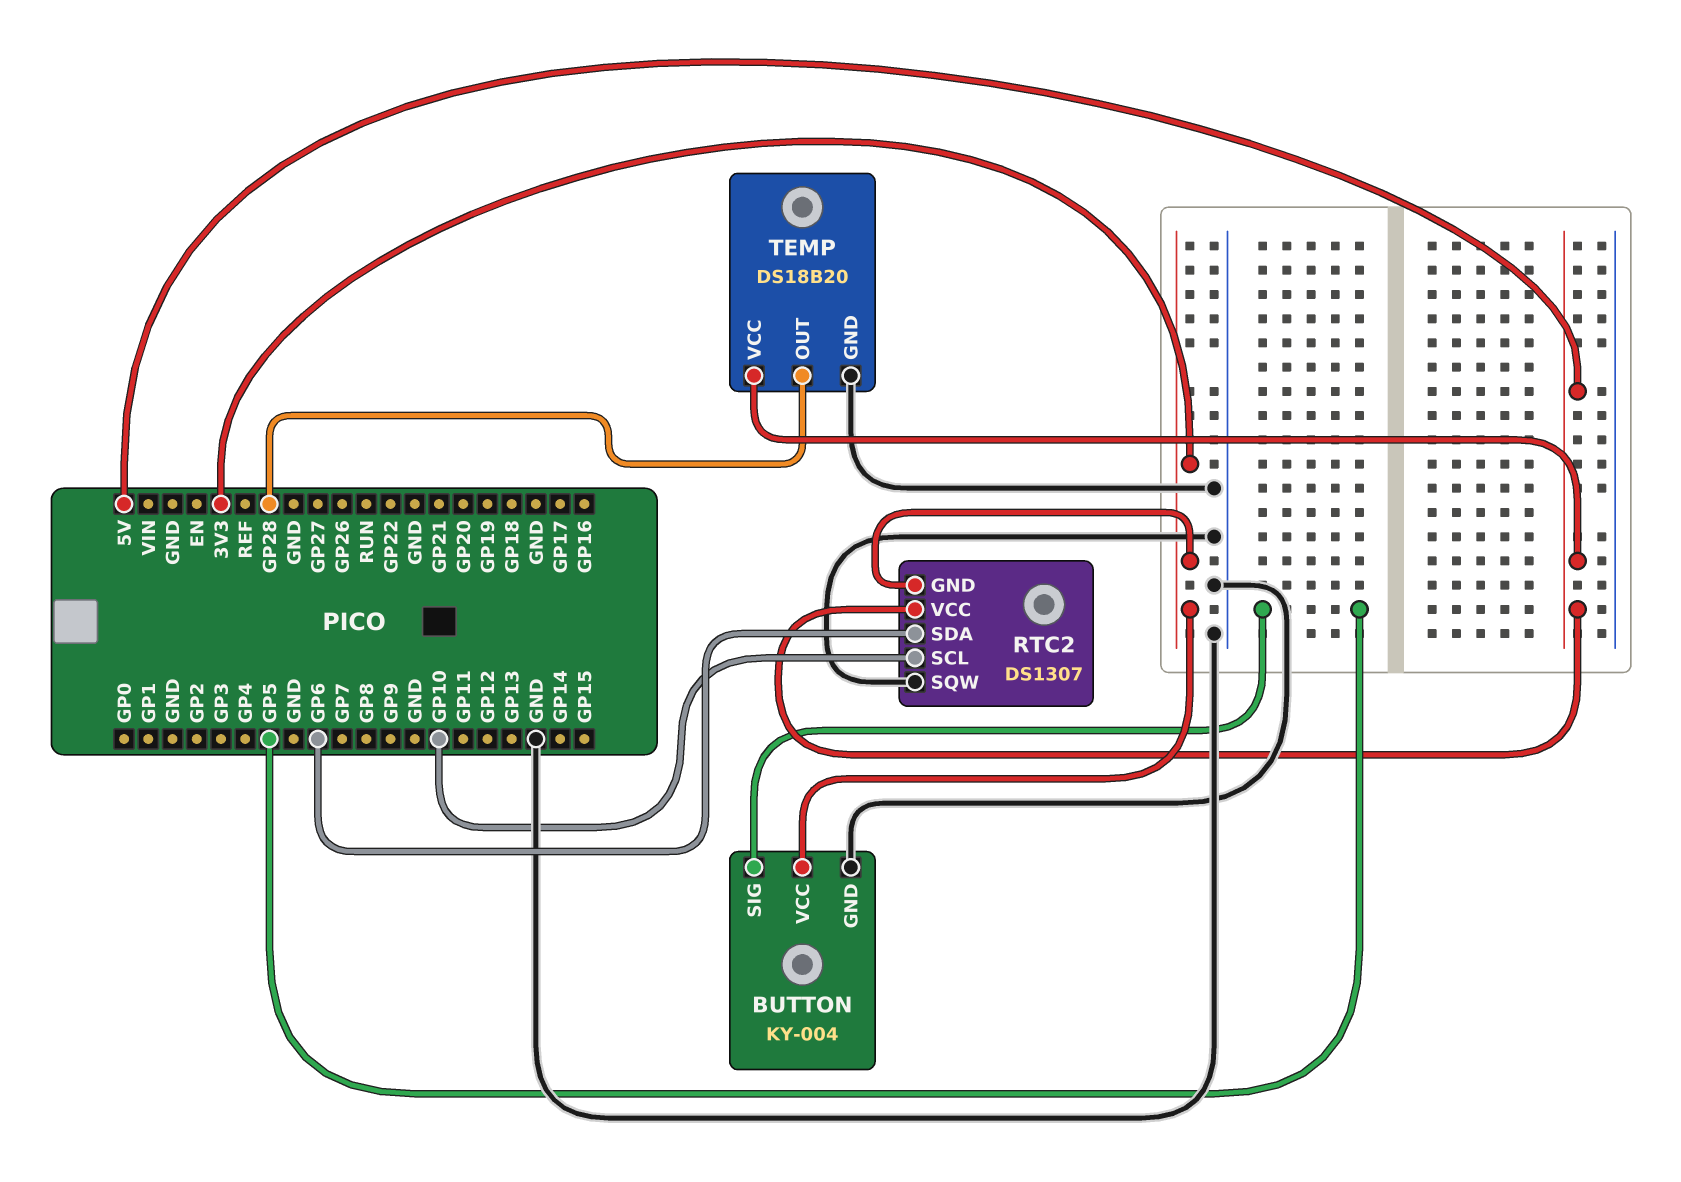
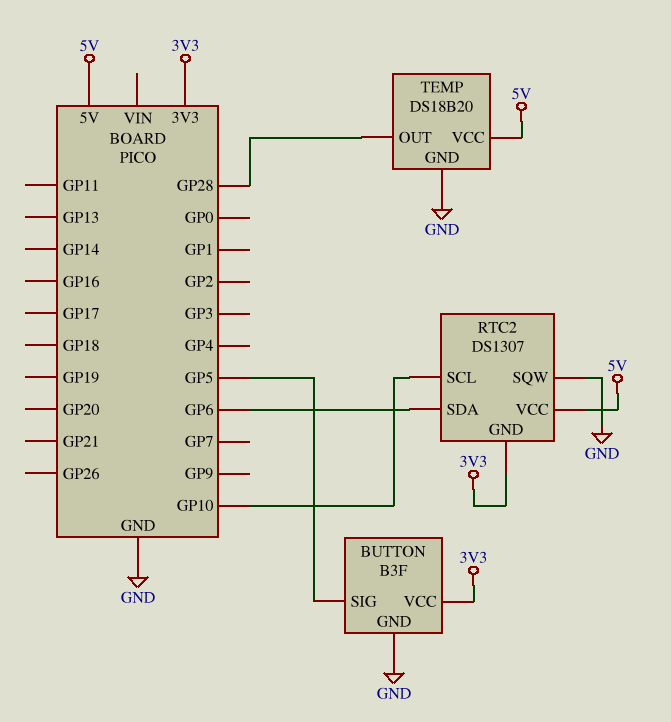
BUTTON: KY-004 -> B3F

